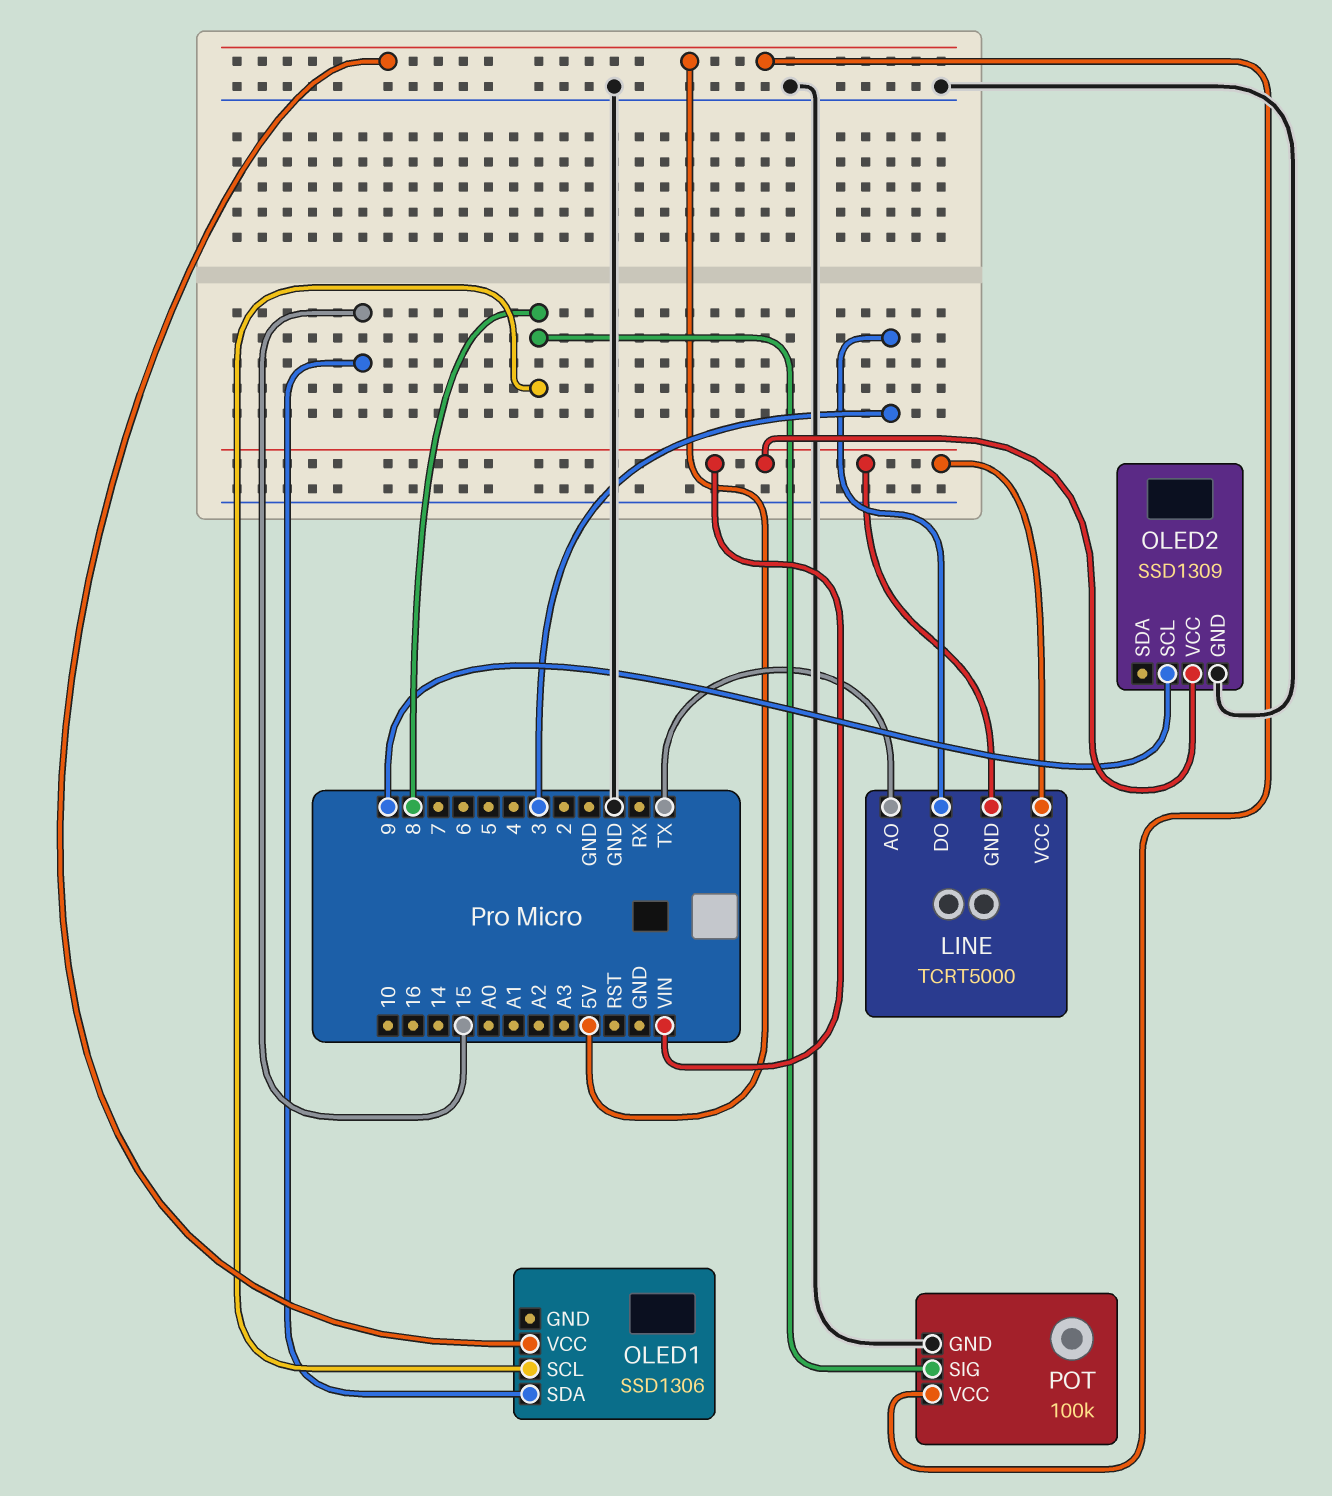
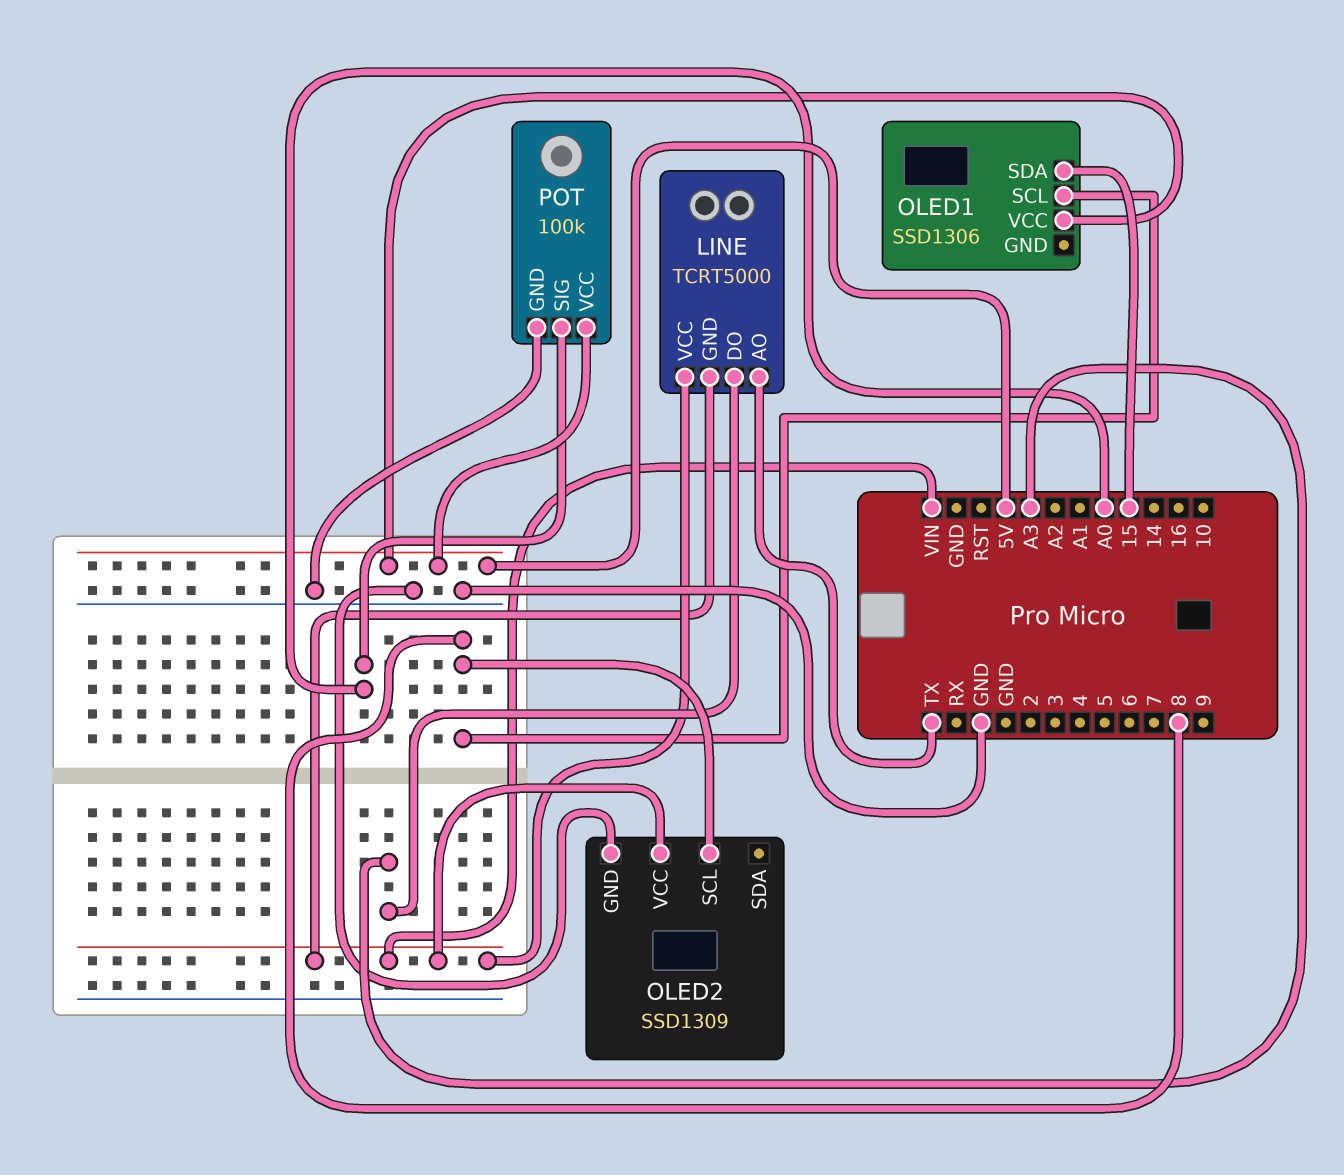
LINE pin DO: 3 -> A3
OLED2 pin SCL: 9 -> 8
POT pin SIG: 8 -> A0

